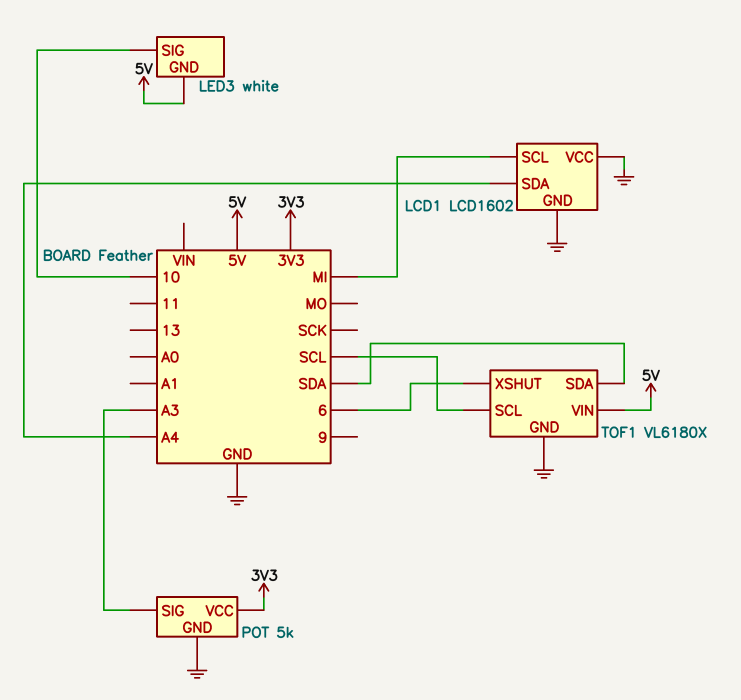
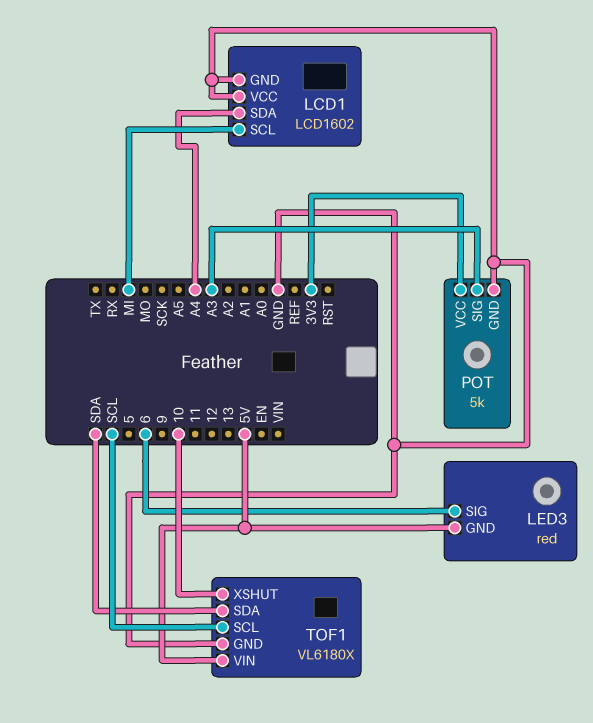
LED3: white -> red
LED3 pin SIG: 10 -> 6
TOF1 pin XSHUT: 6 -> 10

